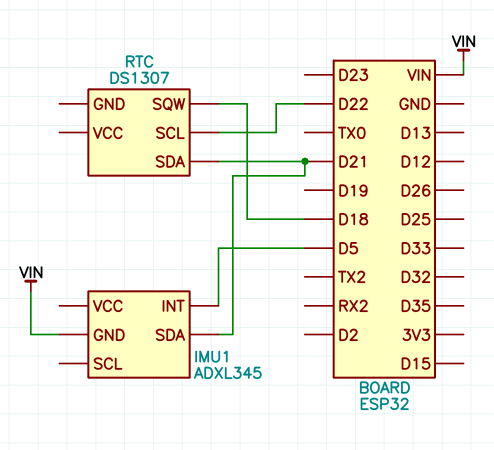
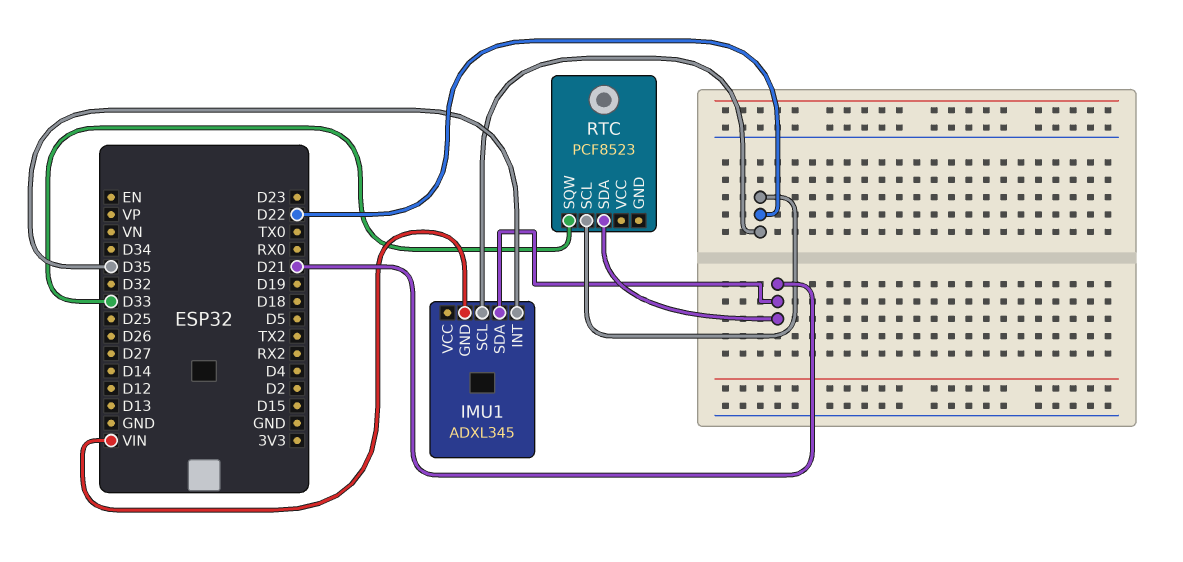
IMU1 pin INT: D5 -> D35
IMU1 pin SCL: none -> D22
RTC: DS1307 -> PCF8523
RTC pin SQW: D18 -> D33

